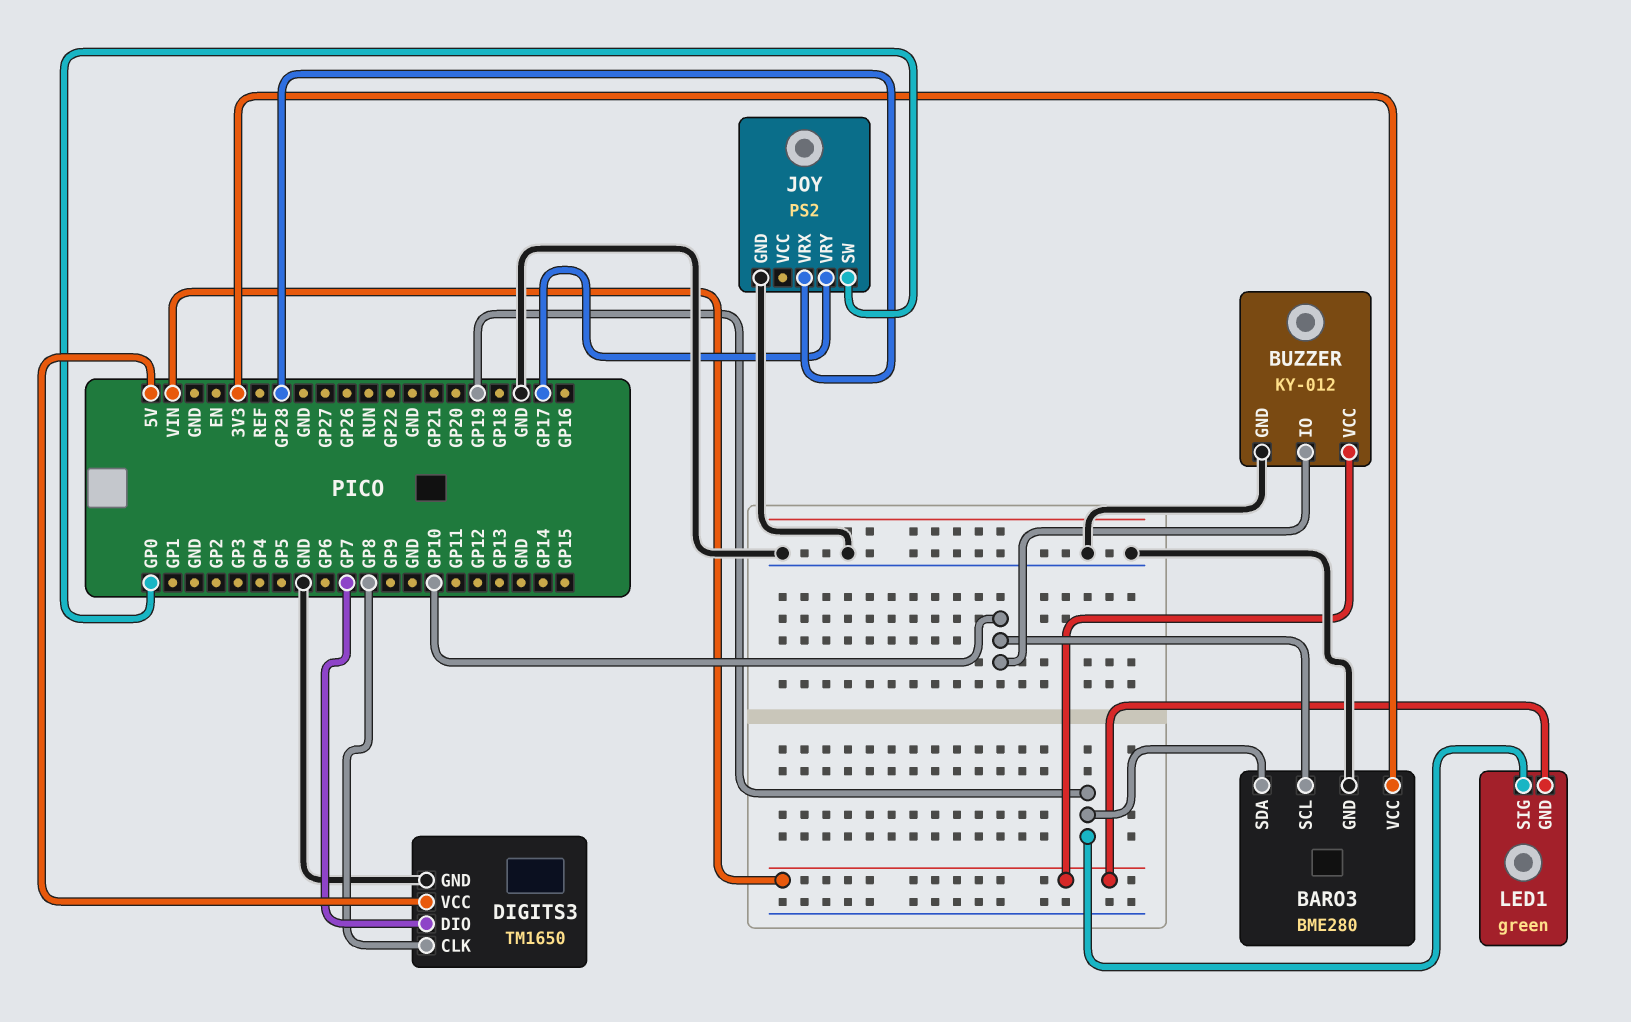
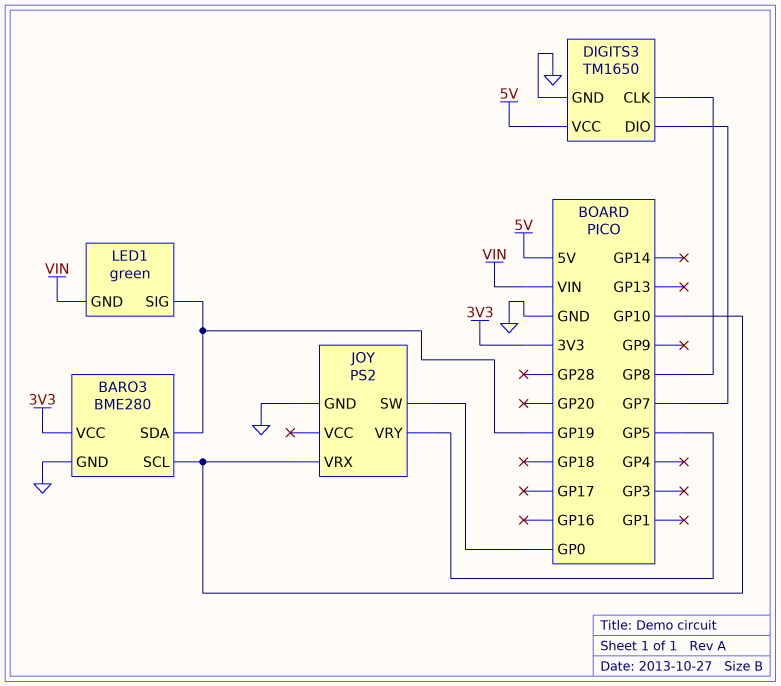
BUZZER: KY-012 -> none
BUZZER pin GND: GND -> none
BUZZER pin IO: GP10 -> none
BUZZER pin VCC: VIN -> none
JOY pin VRX: GP28 -> GP10
JOY pin VRY: GP17 -> GP5

